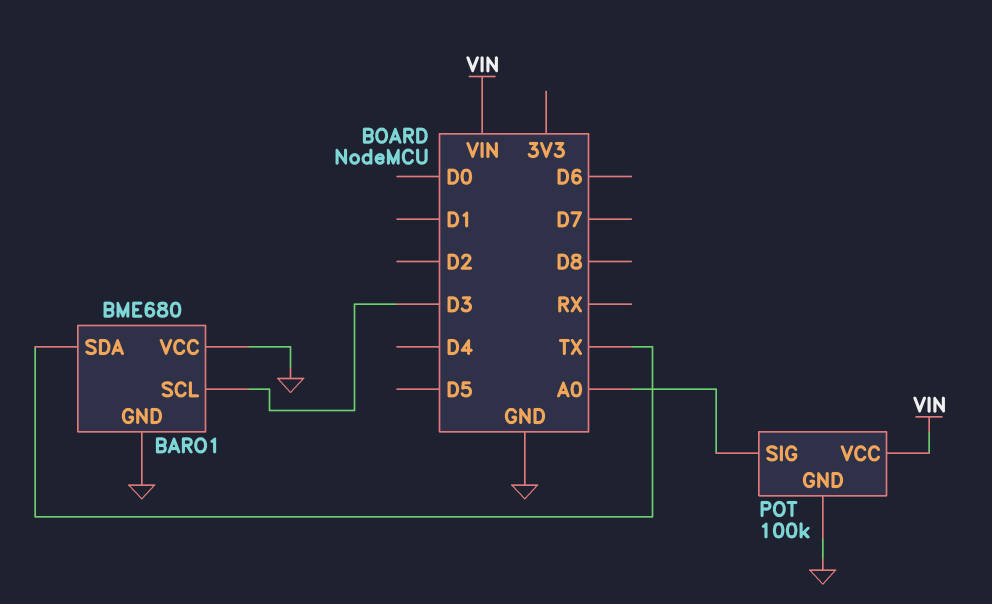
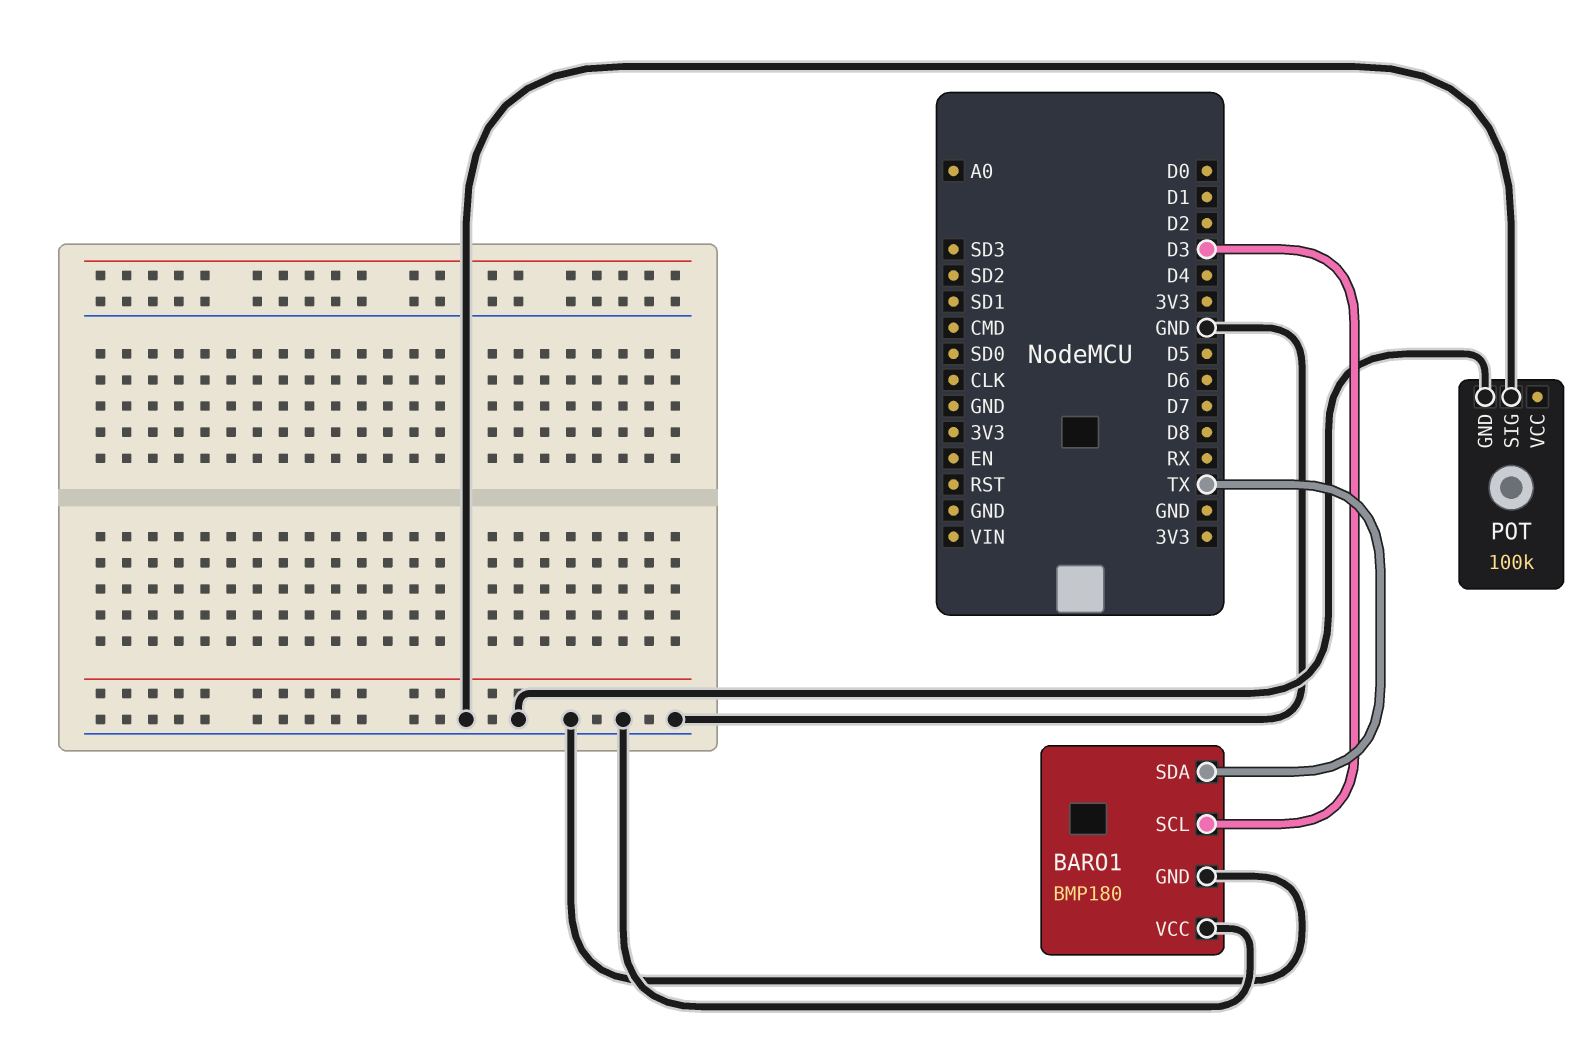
BARO1: BME680 -> BMP180
POT pin SIG: A0 -> GND
POT pin VCC: VIN -> none

